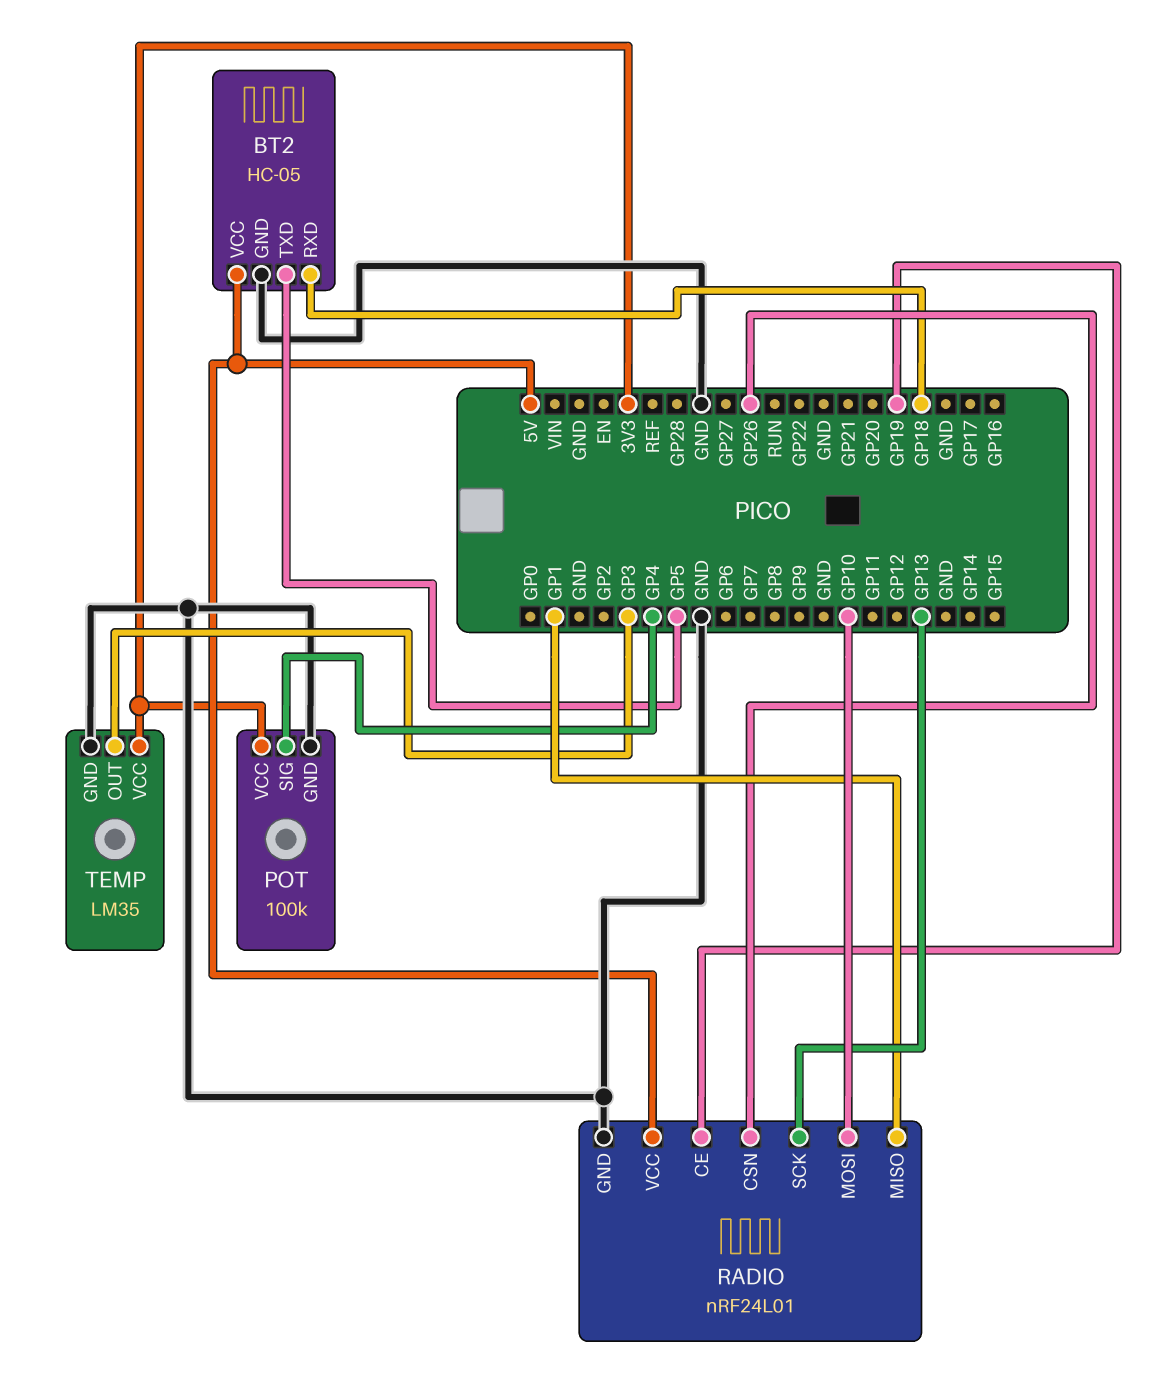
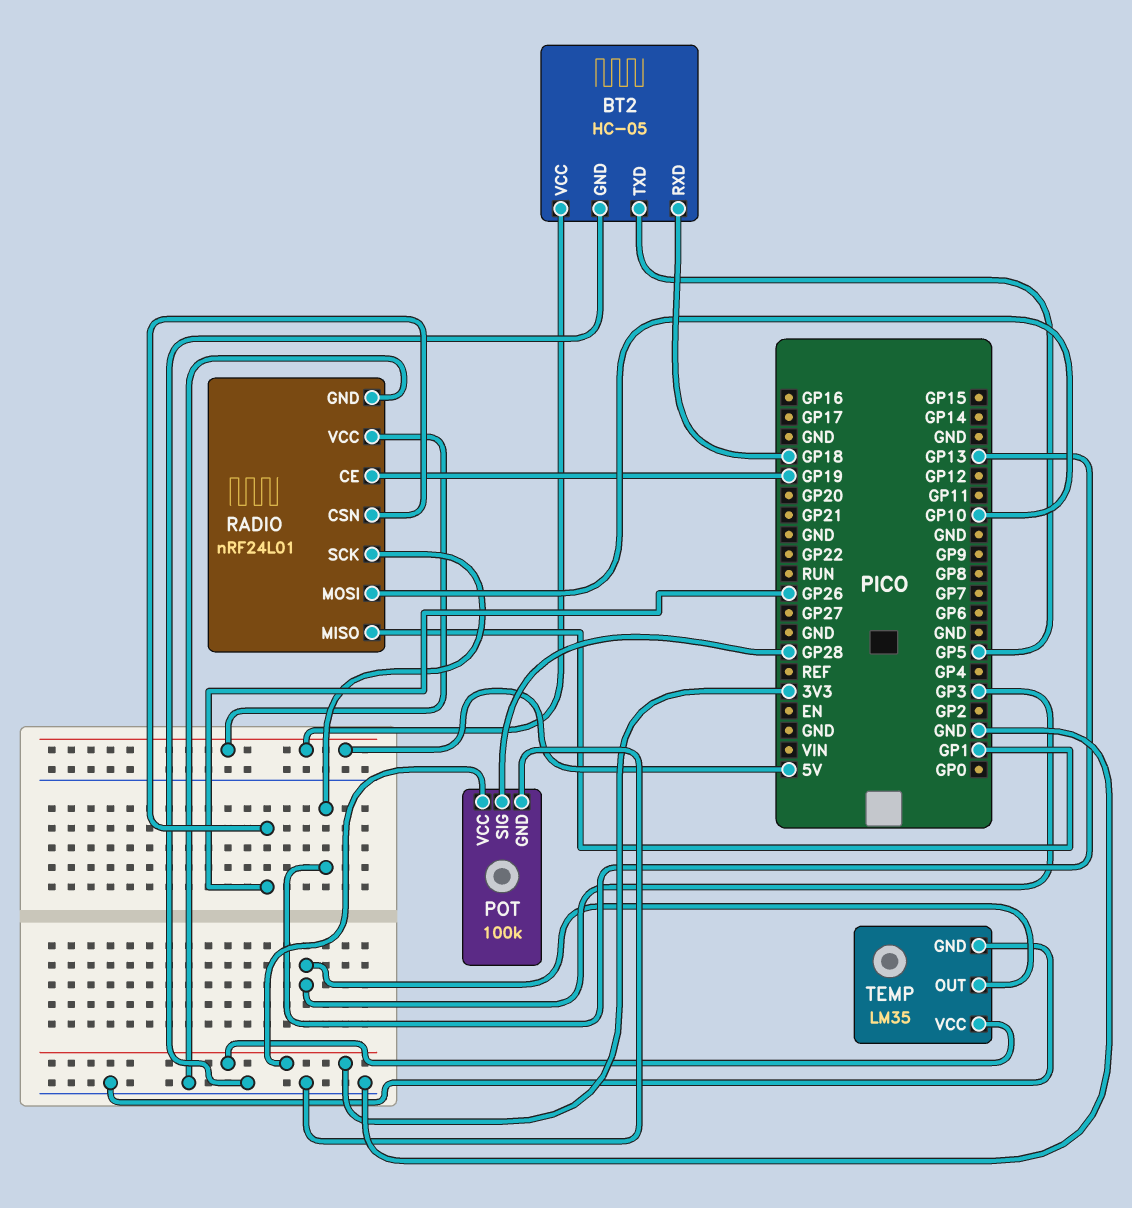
POT pin SIG: GP4 -> GP28

